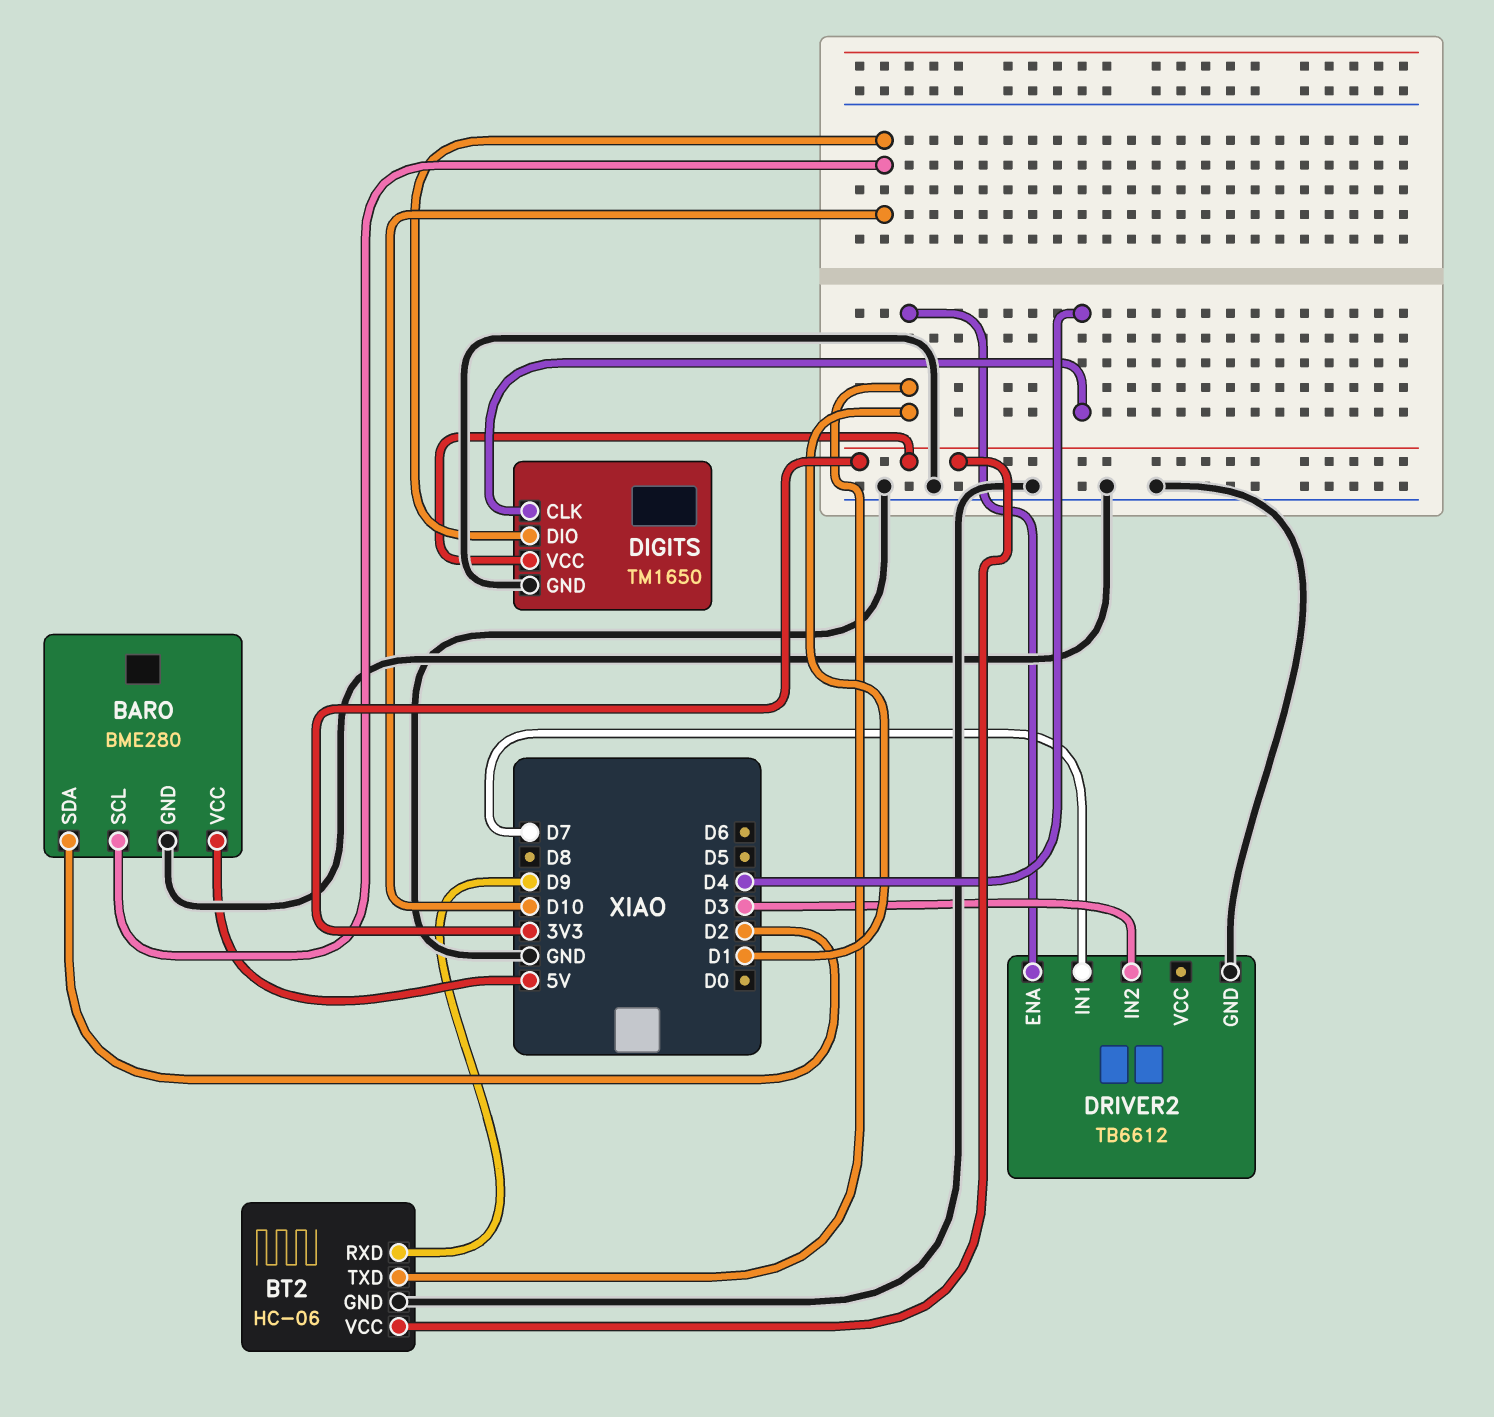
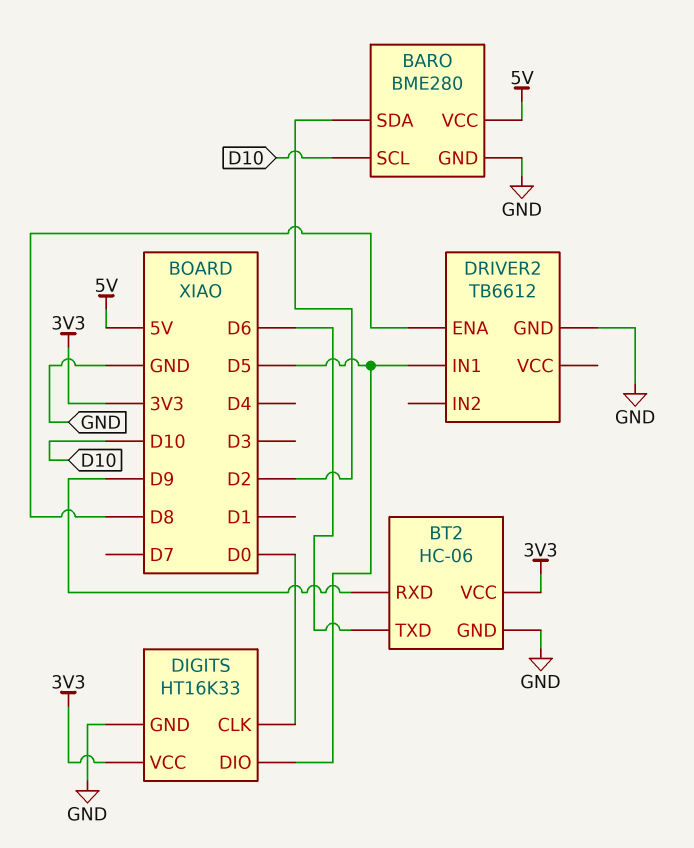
BT2 pin TXD: D1 -> D6
DIGITS: TM1650 -> HT16K33
DIGITS pin CLK: D4 -> D0
DIGITS pin DIO: D10 -> D5
DRIVER2 pin ENA: D1 -> D8
DRIVER2 pin IN1: D7 -> D5
DRIVER2 pin IN2: D3 -> none

